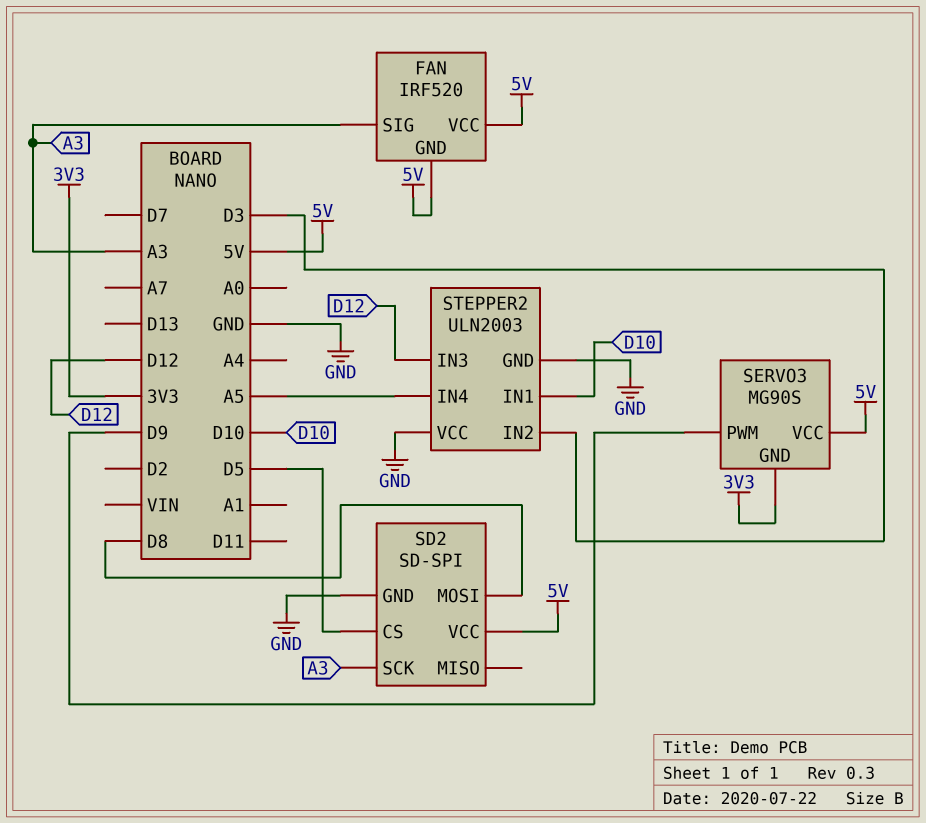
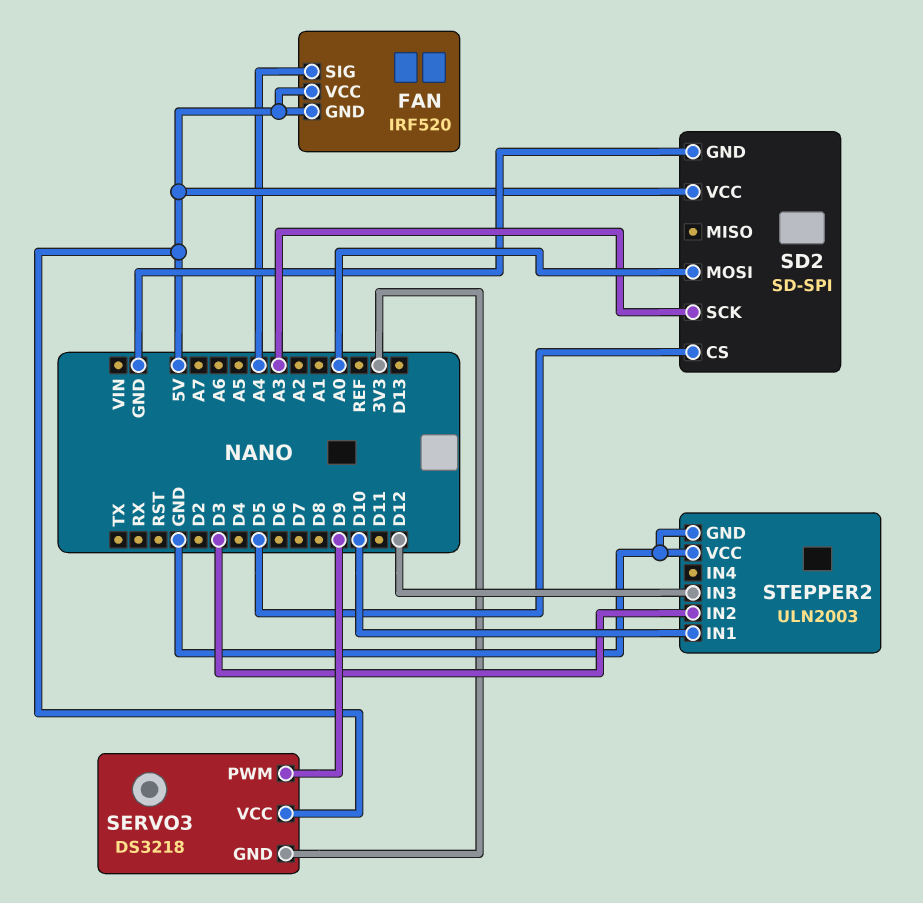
FAN pin SIG: A3 -> A4
SD2 pin MOSI: D8 -> A0
SERVO3: MG90S -> DS3218
STEPPER2 pin IN4: A5 -> none

